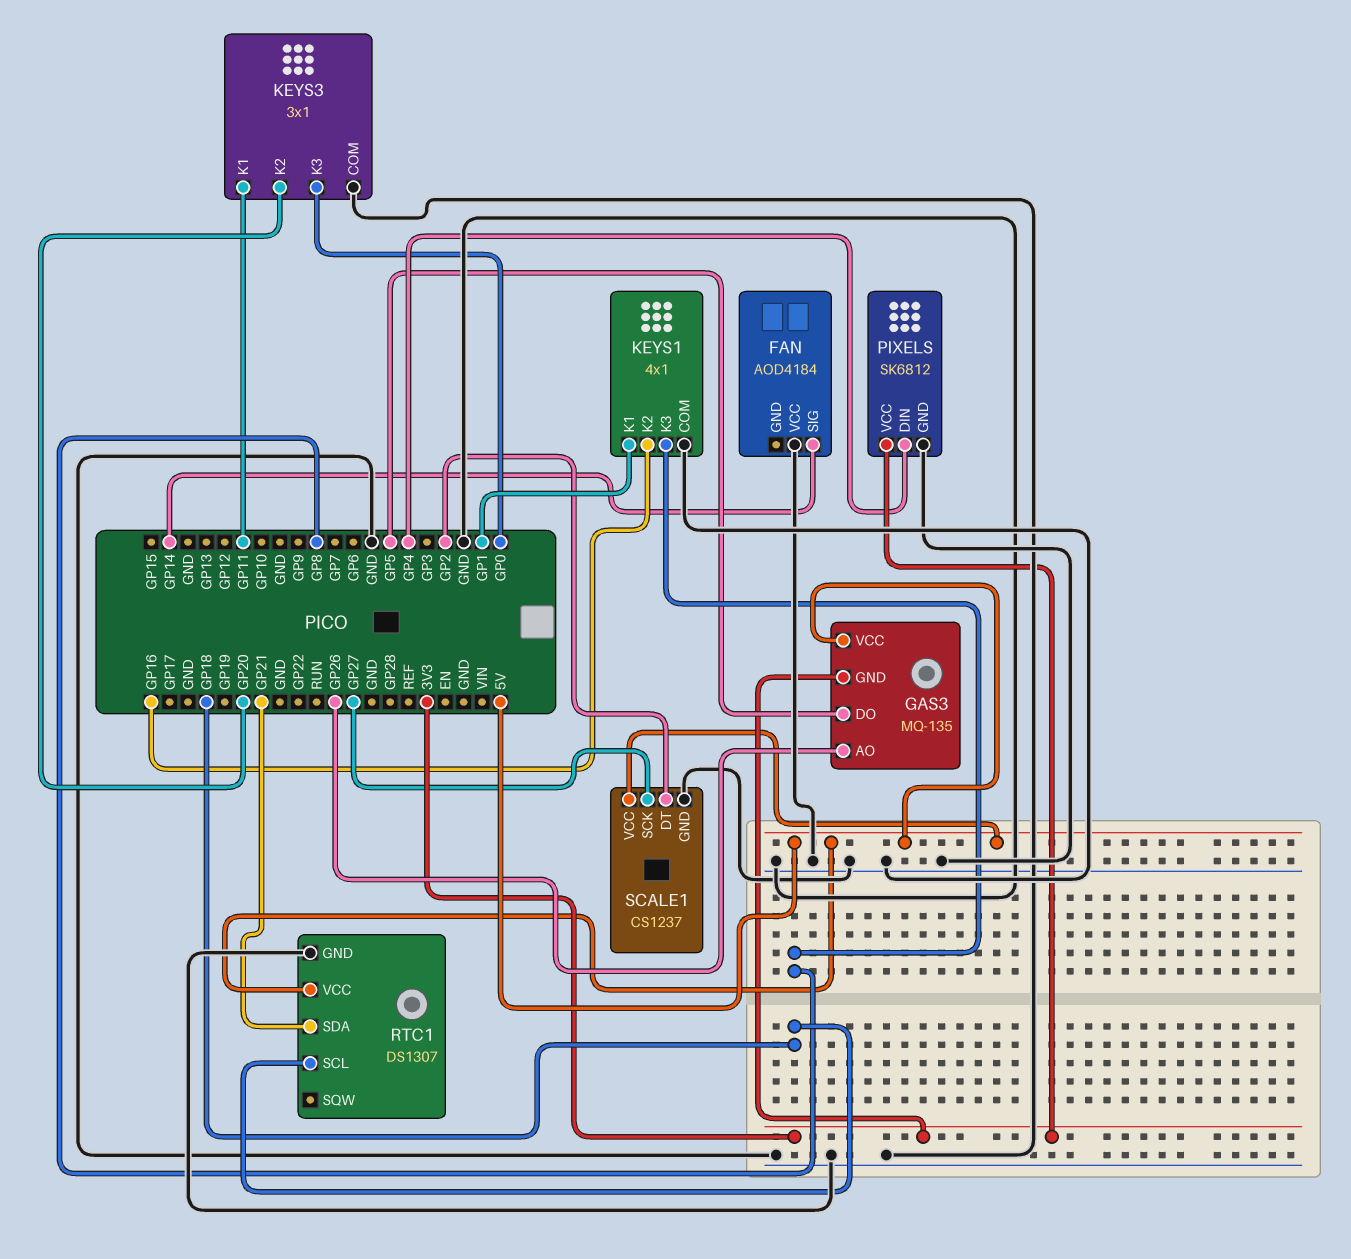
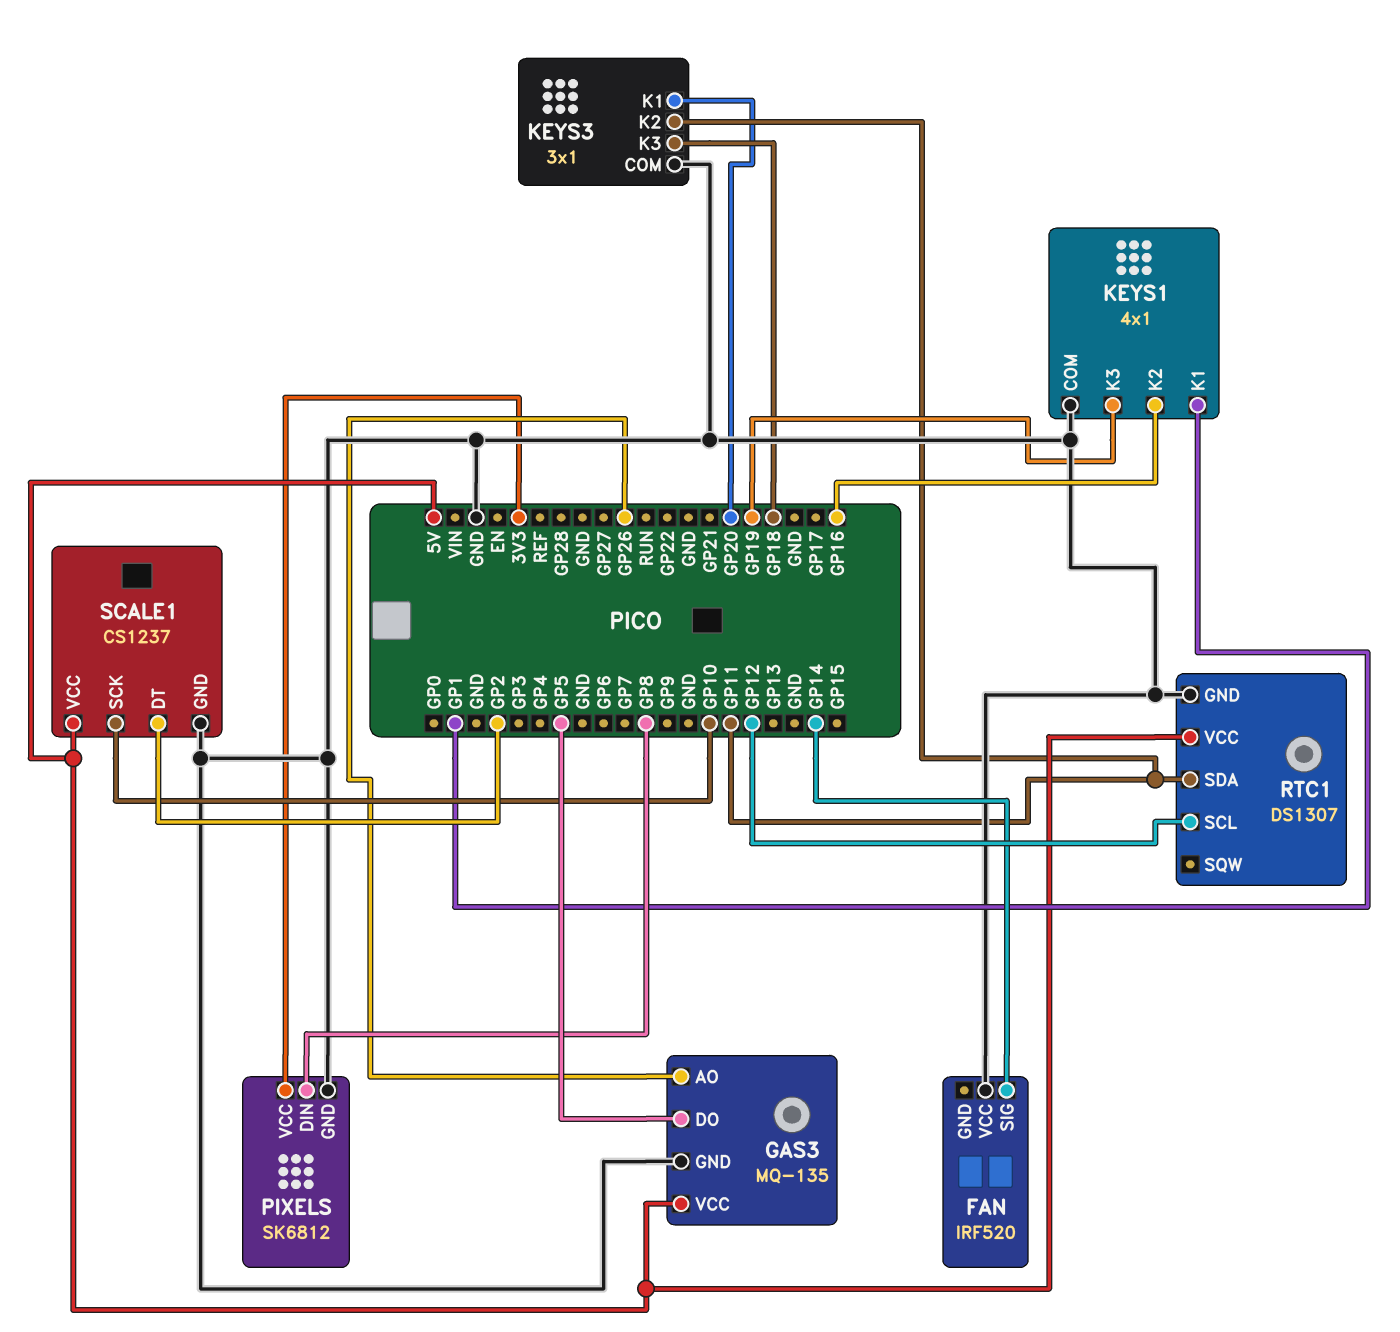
FAN: AOD4184 -> IRF520
GAS3 pin GND: 3V3 -> GND
KEYS1 pin K3: GP8 -> GP19
KEYS3 pin K1: GP11 -> GP20
KEYS3 pin K2: GP20 -> GP11
KEYS3 pin K3: GP0 -> GP18
PIXELS pin DIN: GP4 -> GP8
RTC1 pin SCL: GP18 -> GP12
RTC1 pin SDA: GP21 -> GP11
SCALE1 pin SCK: GP27 -> GP10

